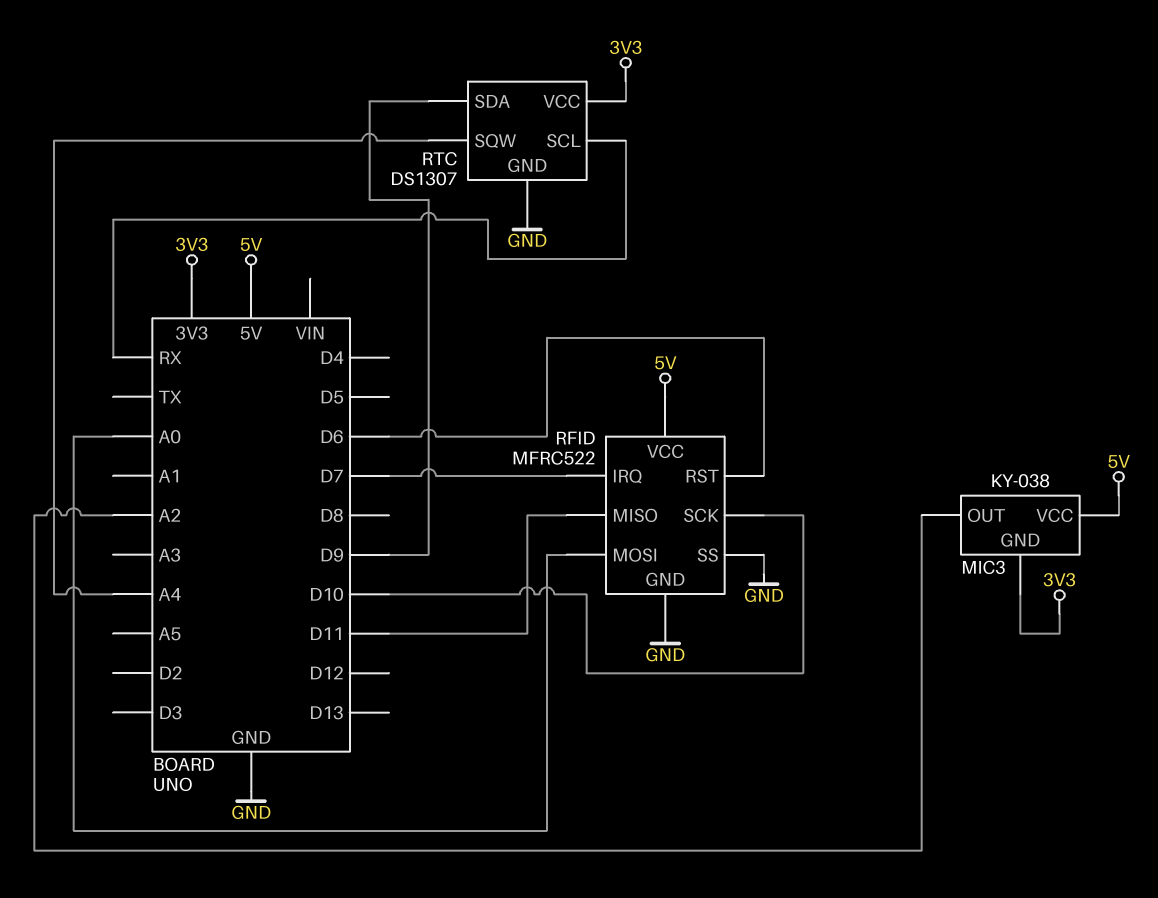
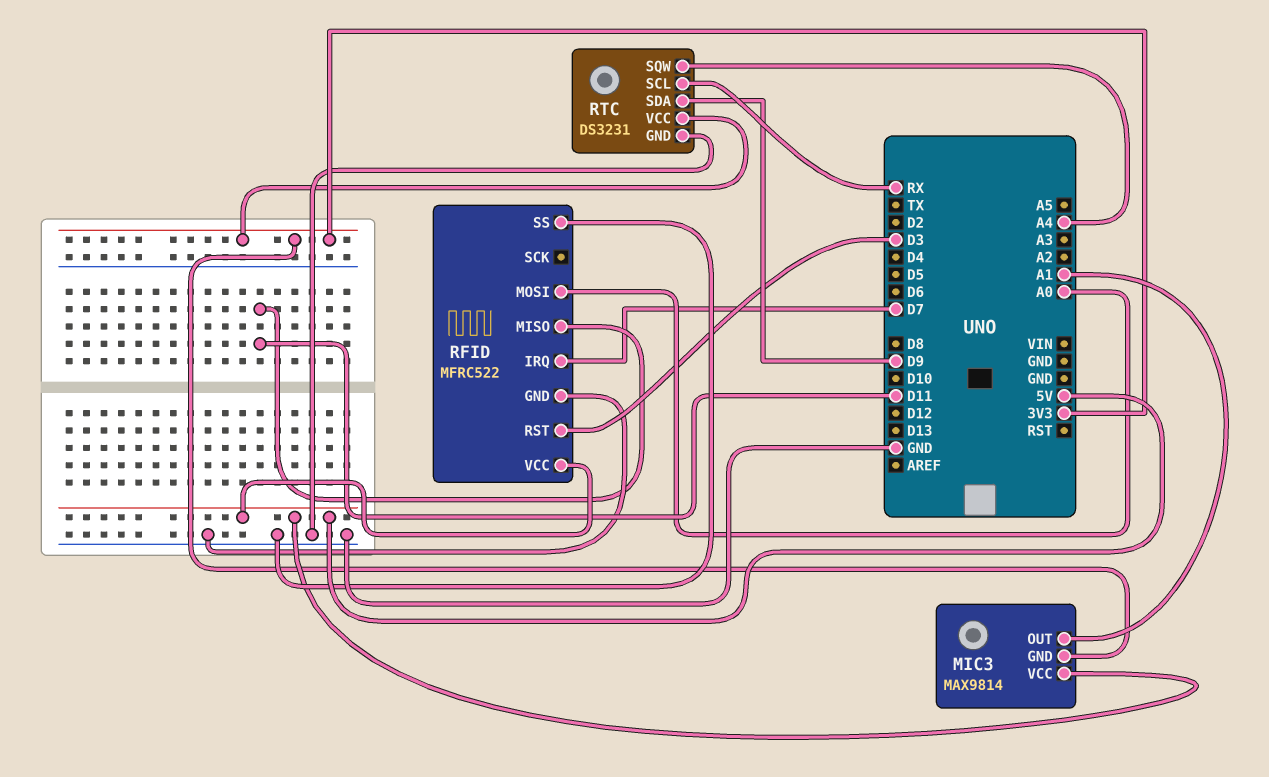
MIC3: KY-038 -> MAX9814
MIC3 pin OUT: A2 -> A1
RFID pin RST: D6 -> D3
RFID pin SCK: D10 -> none
RTC: DS1307 -> DS3231

